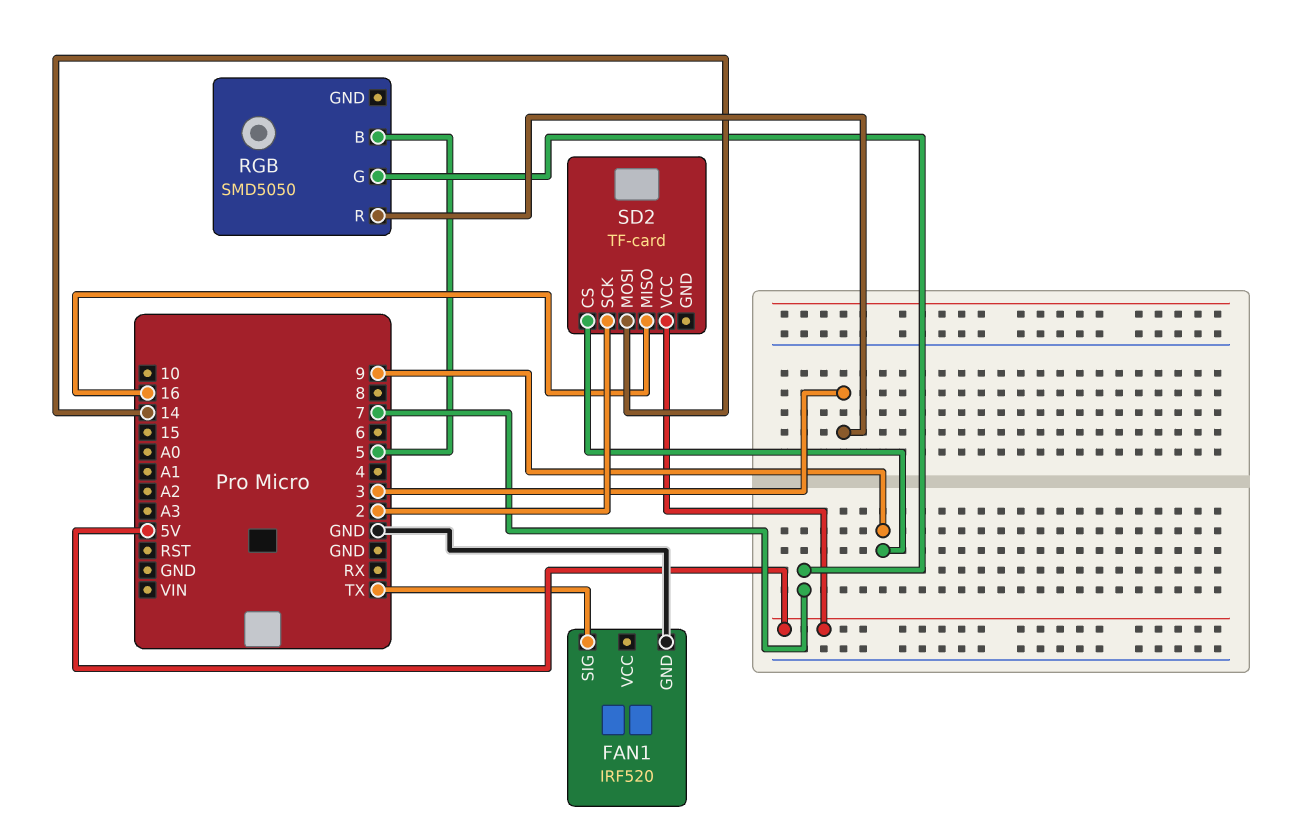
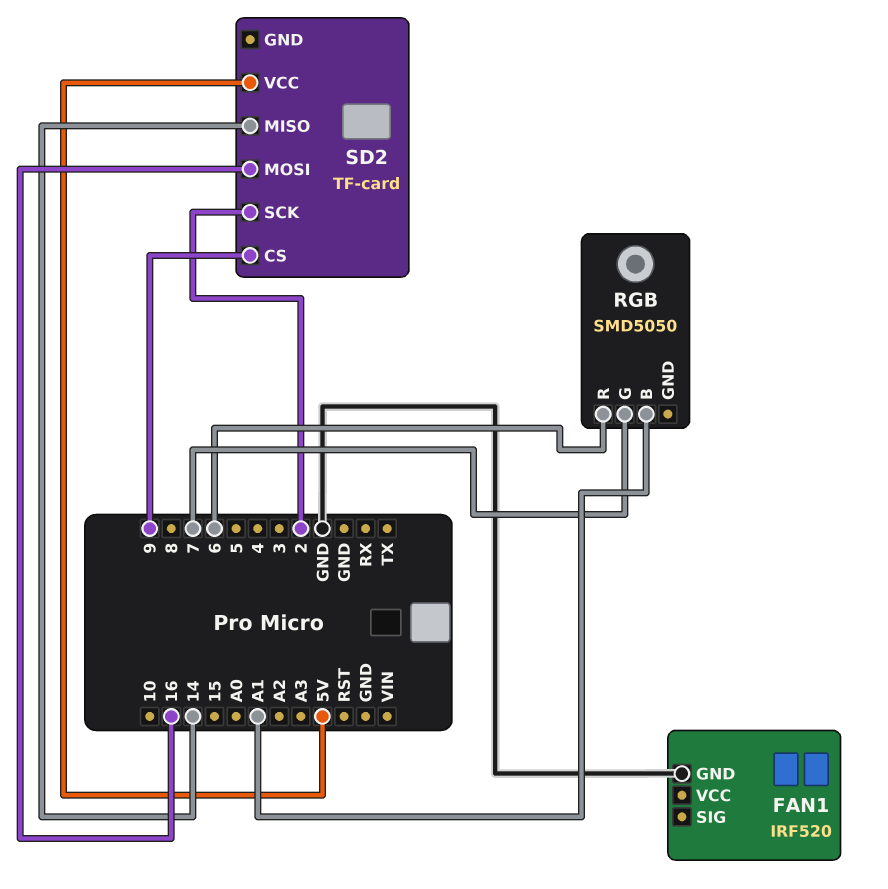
FAN1 pin SIG: TX -> none
RGB pin B: 5 -> A1
RGB pin R: 3 -> 6
SD2 pin MISO: 16 -> 14
SD2 pin MOSI: 14 -> 16

